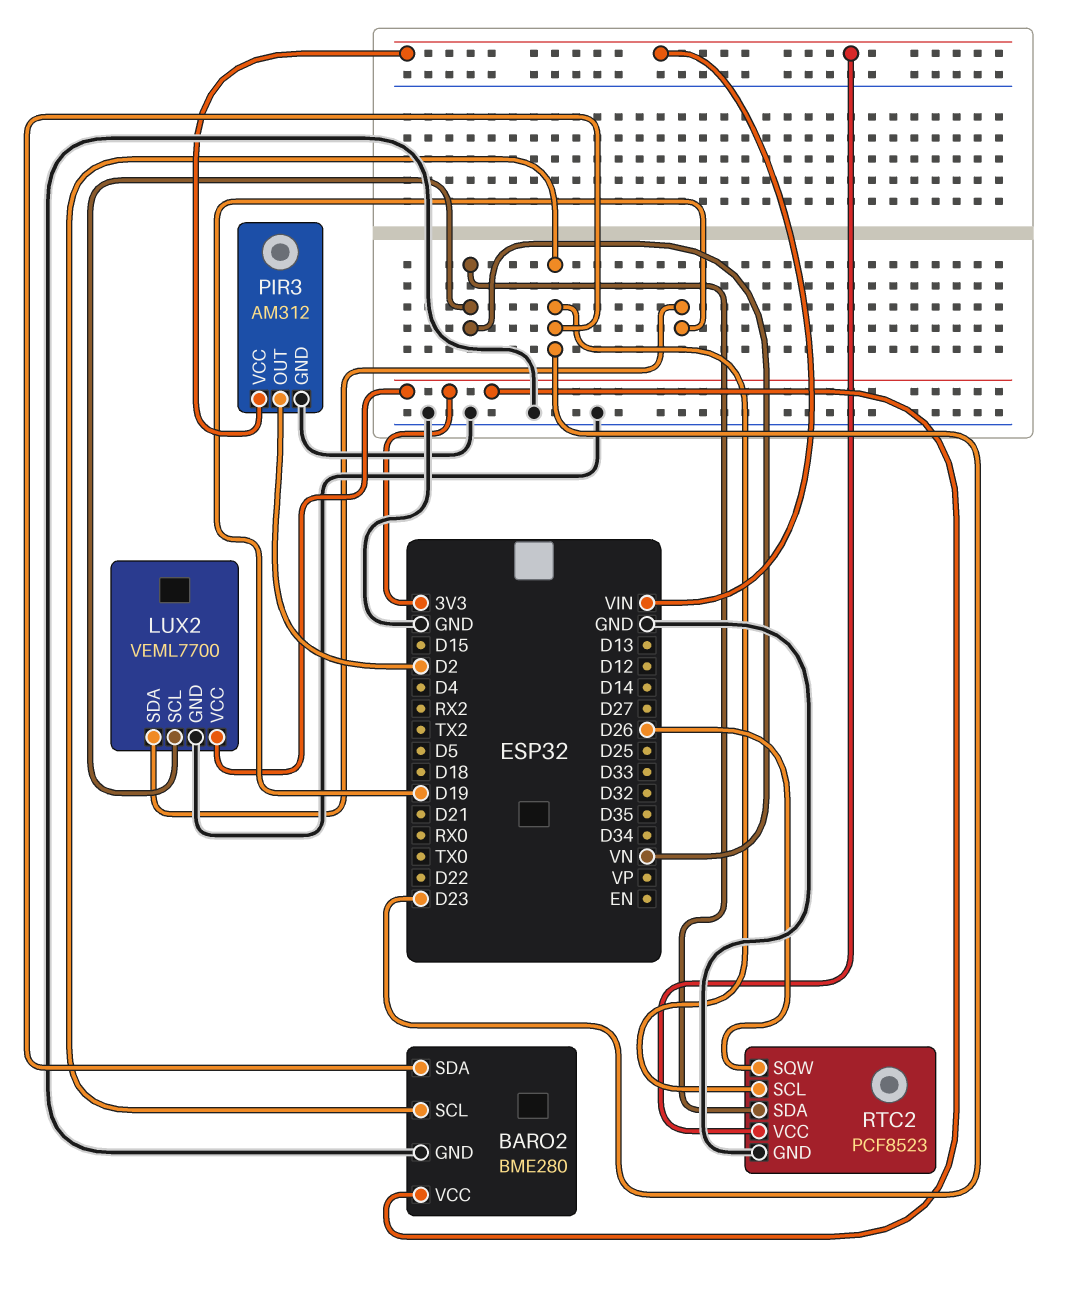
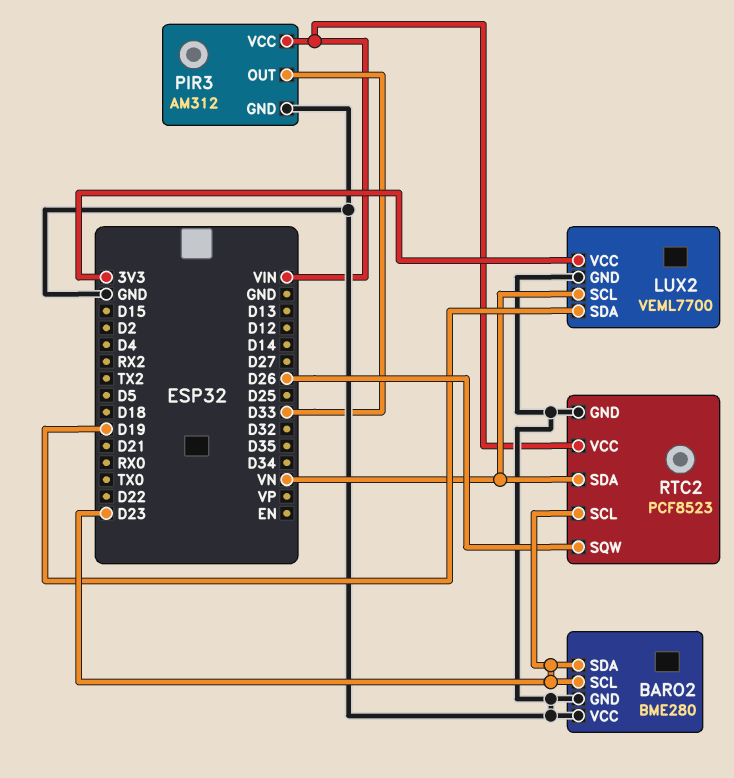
BARO2 pin VCC: 3V3 -> GND
PIR3 pin OUT: D2 -> D33

